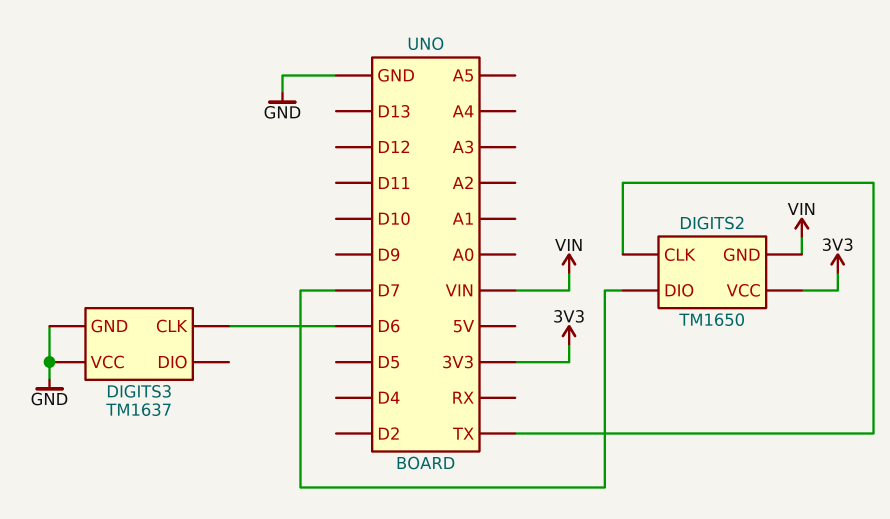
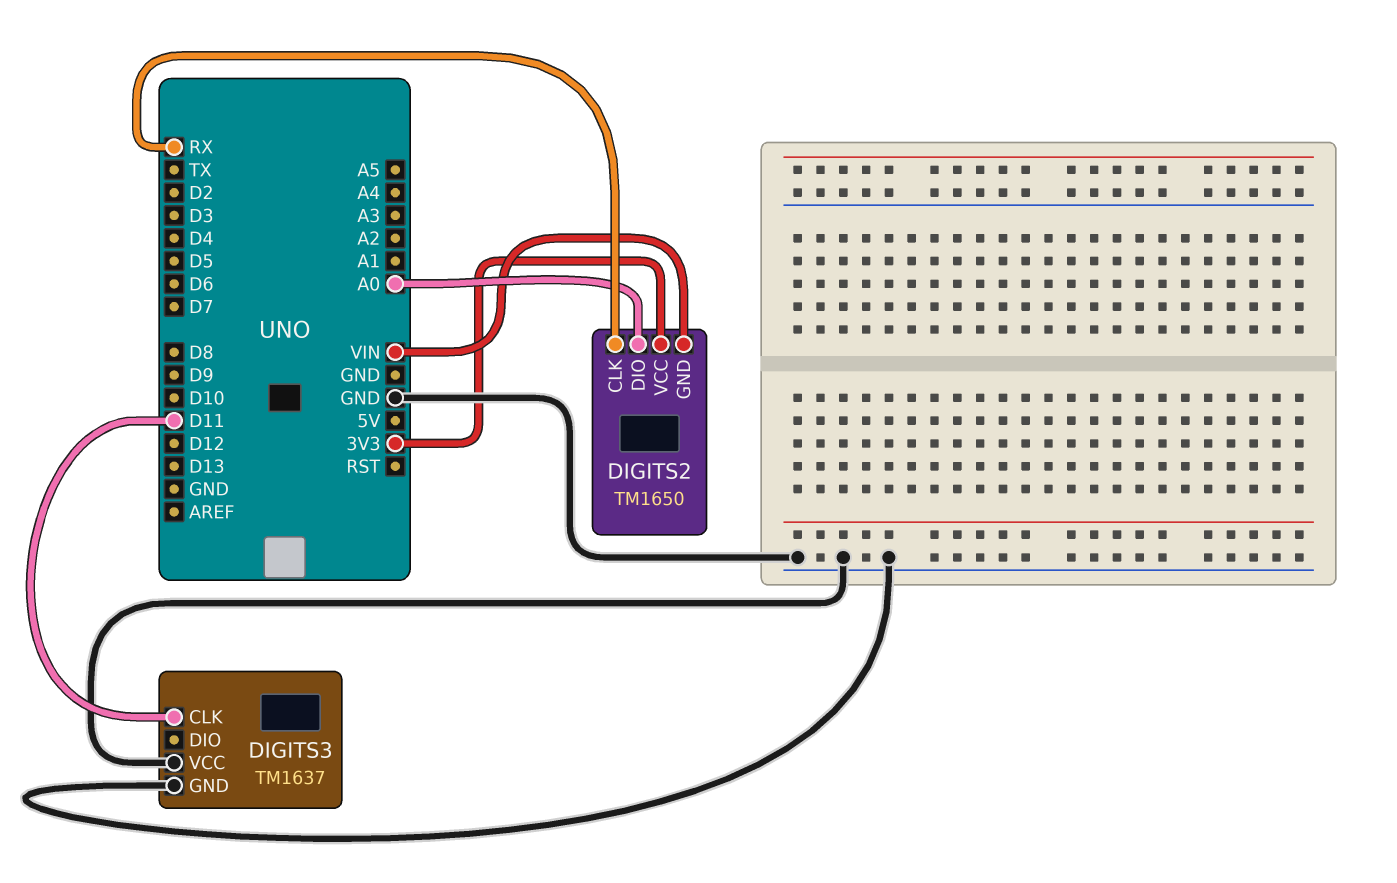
DIGITS2 pin CLK: TX -> RX
DIGITS2 pin DIO: D7 -> A0
DIGITS3 pin CLK: D6 -> D11

